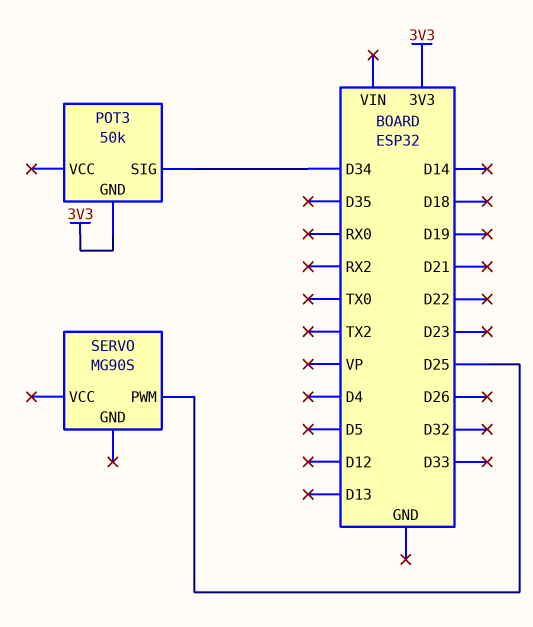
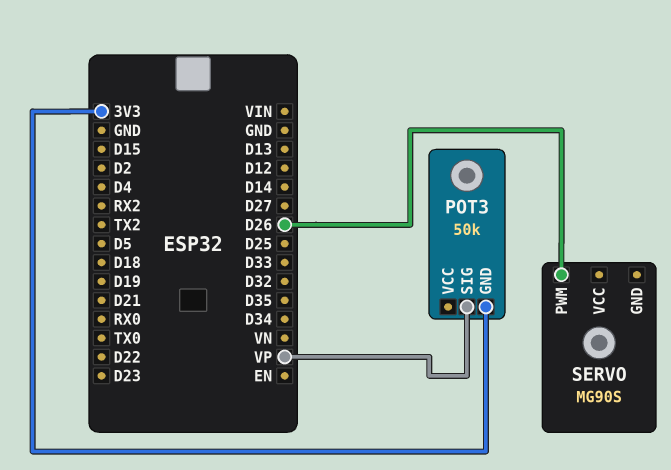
POT3 pin SIG: D34 -> VP
SERVO pin PWM: D25 -> D26

